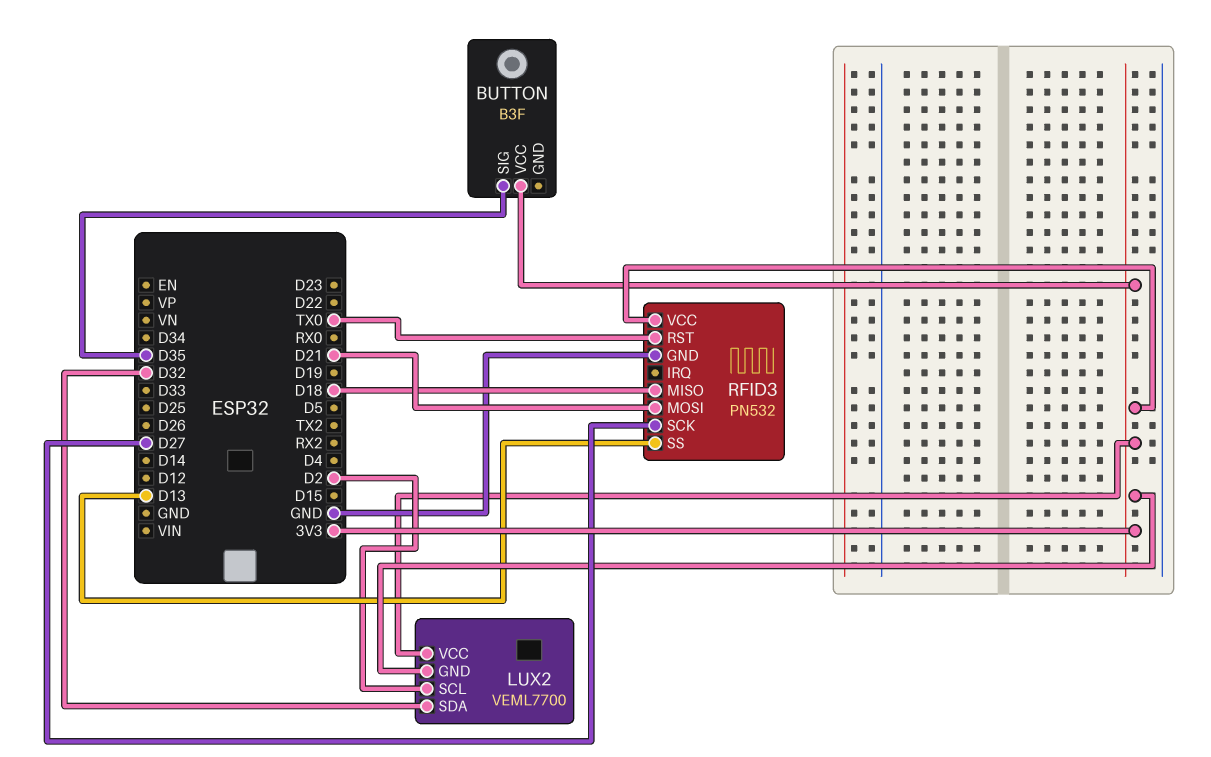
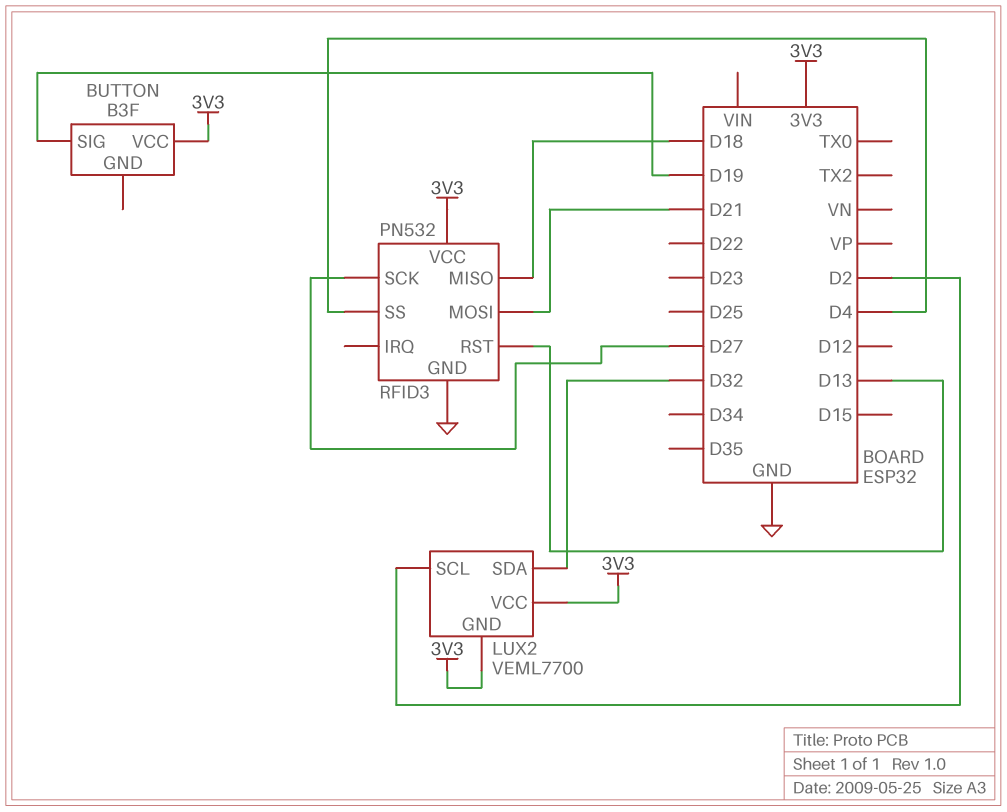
BUTTON pin SIG: D35 -> D19
RFID3 pin RST: TX0 -> D13
RFID3 pin SS: D13 -> D4

